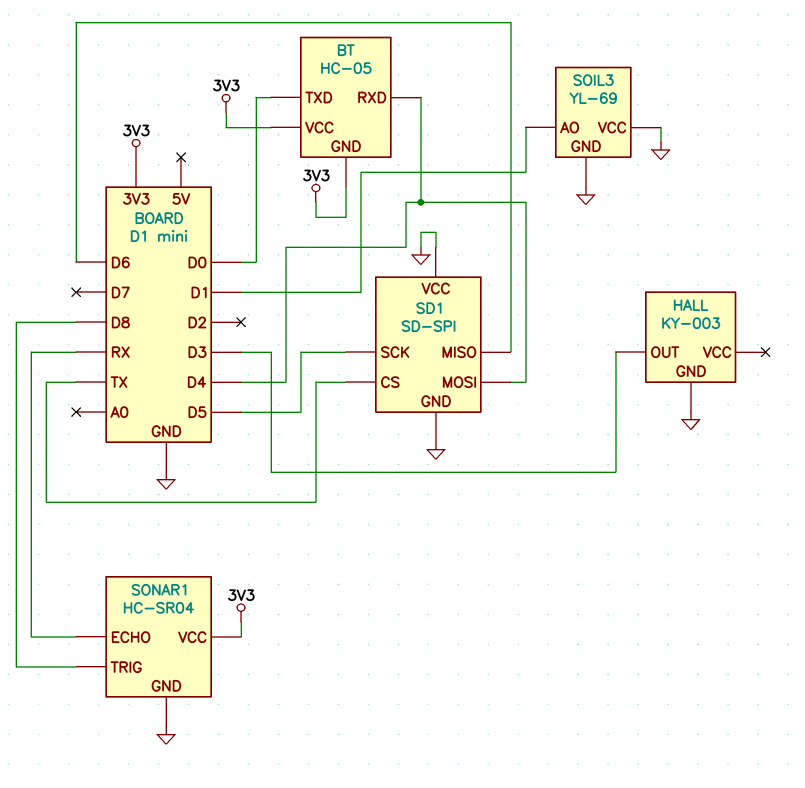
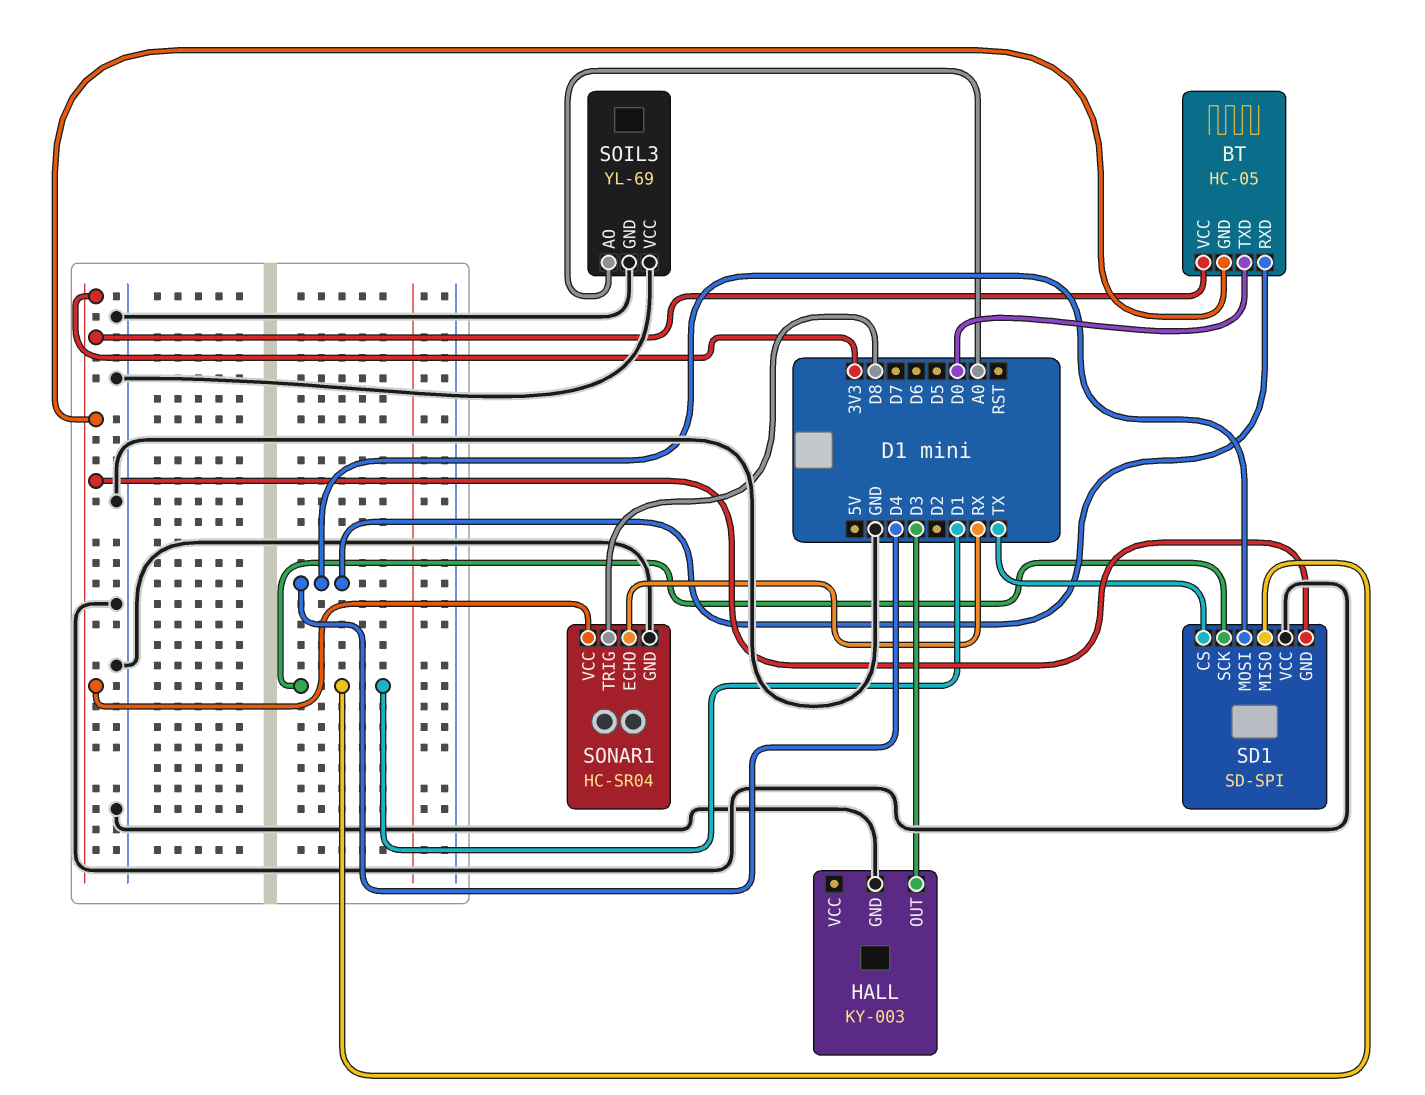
SD1 pin GND: GND -> 3V3
SD1 pin MISO: D6 -> D1
SD1 pin SCK: D5 -> D1
SOIL3 pin AO: D1 -> A0

